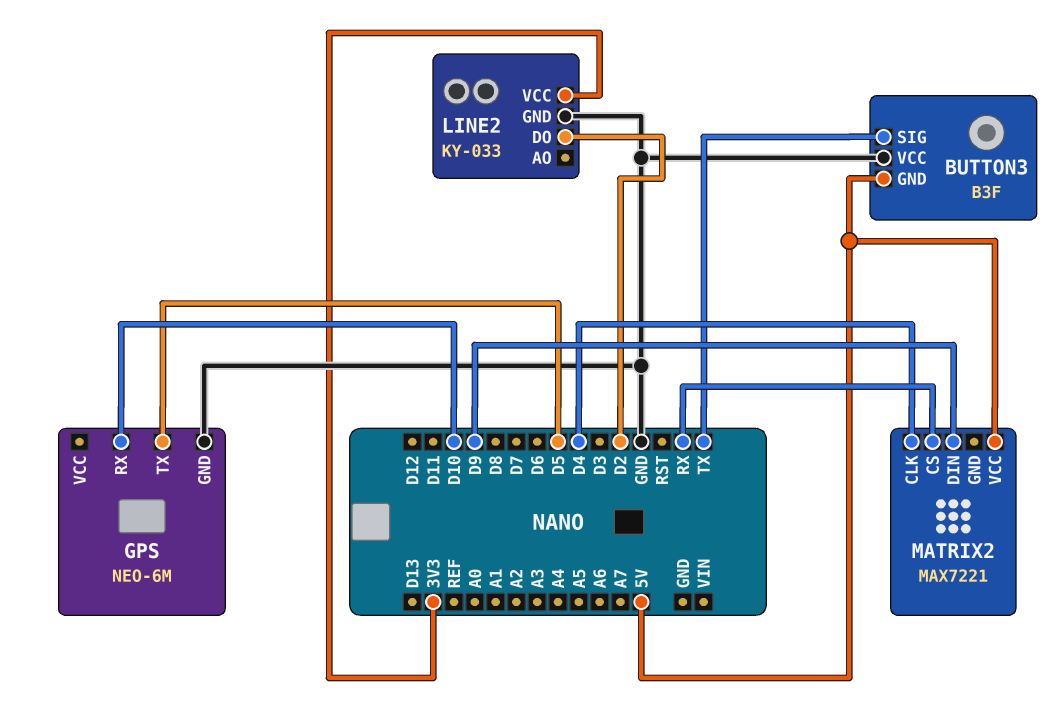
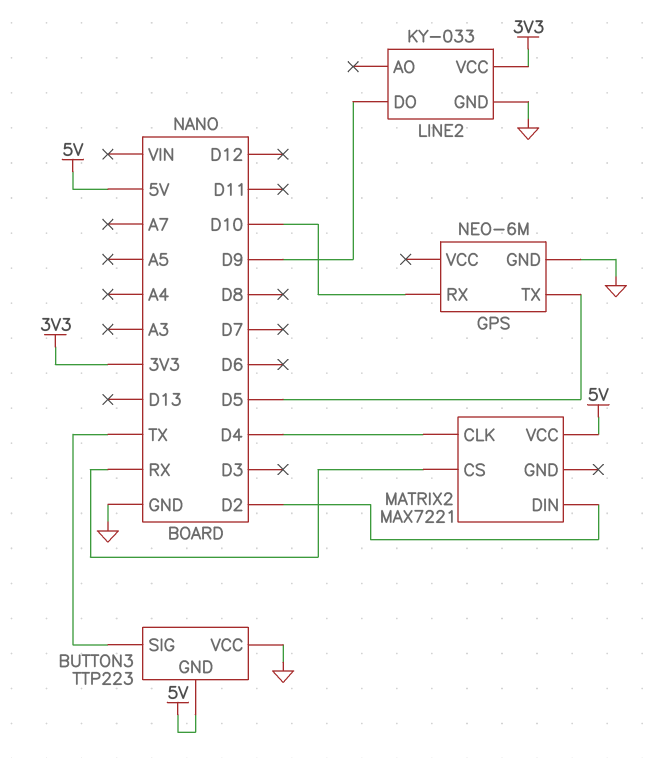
BUTTON3: B3F -> TTP223
LINE2 pin DO: D2 -> D9
MATRIX2 pin DIN: D9 -> D2

